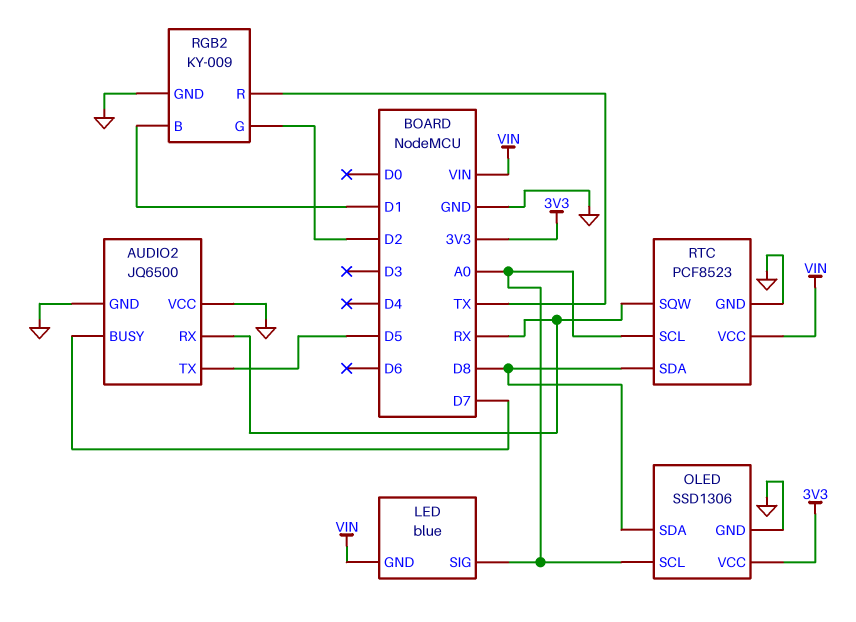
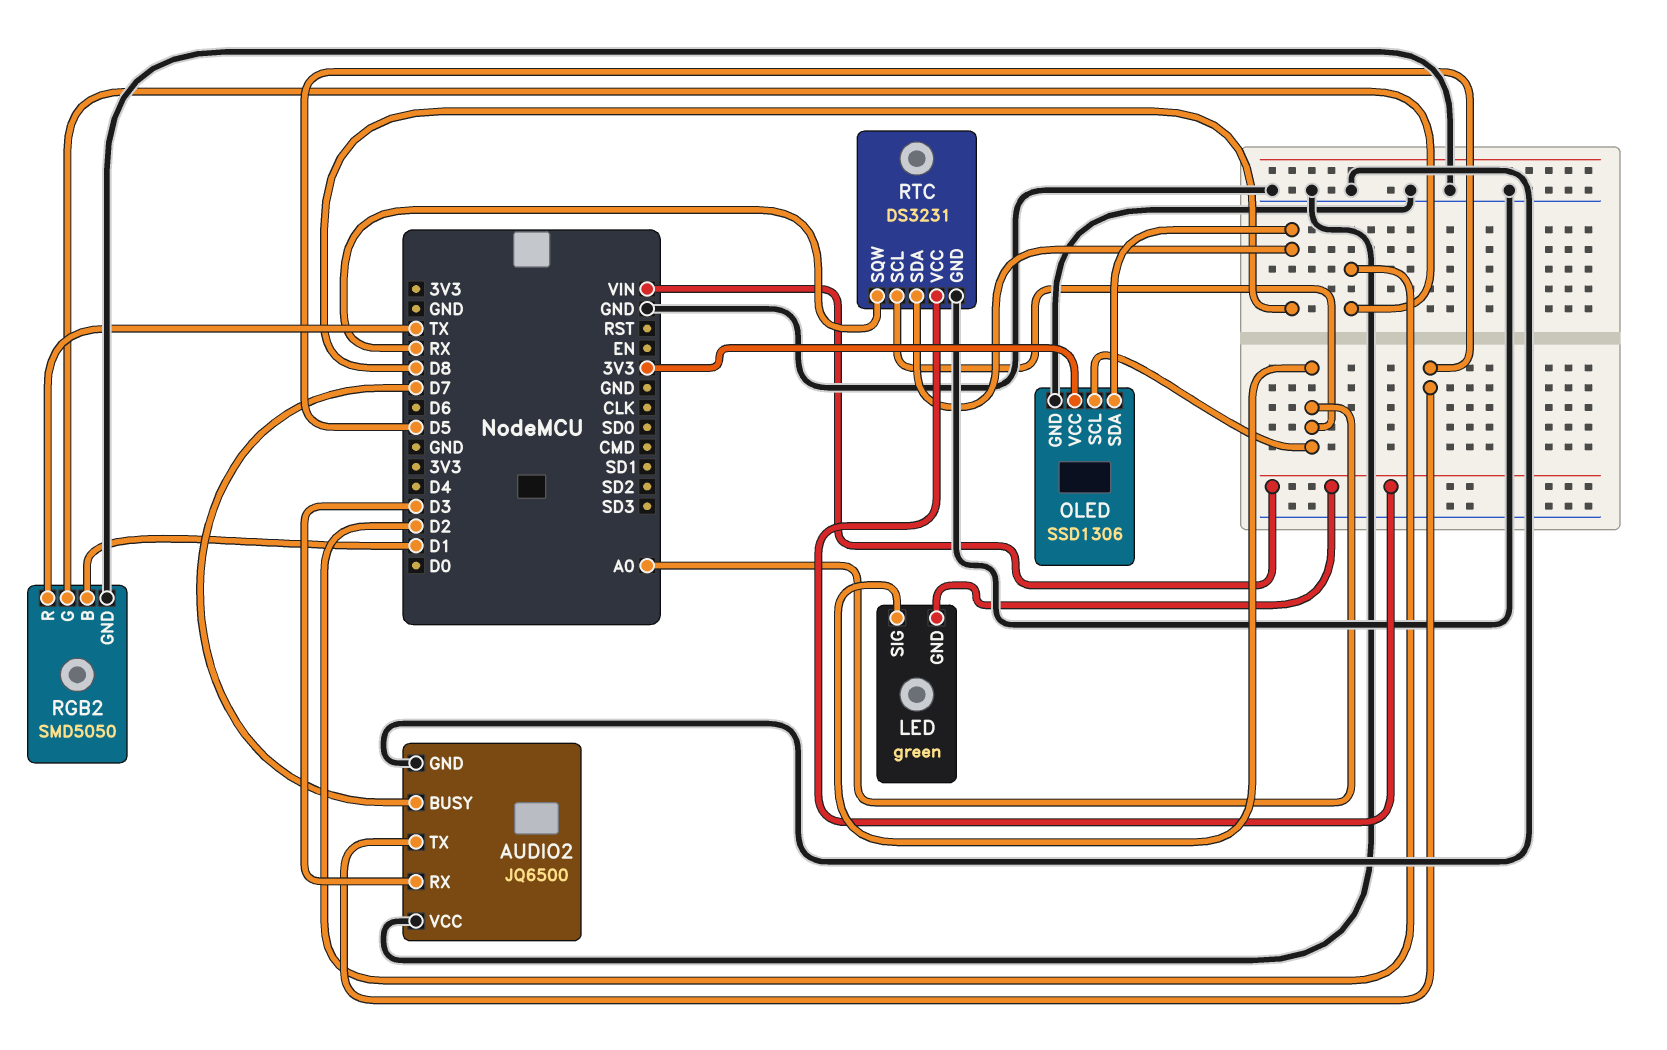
AUDIO2 pin RX: RX -> D3
LED: blue -> green
RGB2: KY-009 -> SMD5050
RTC: PCF8523 -> DS3231

